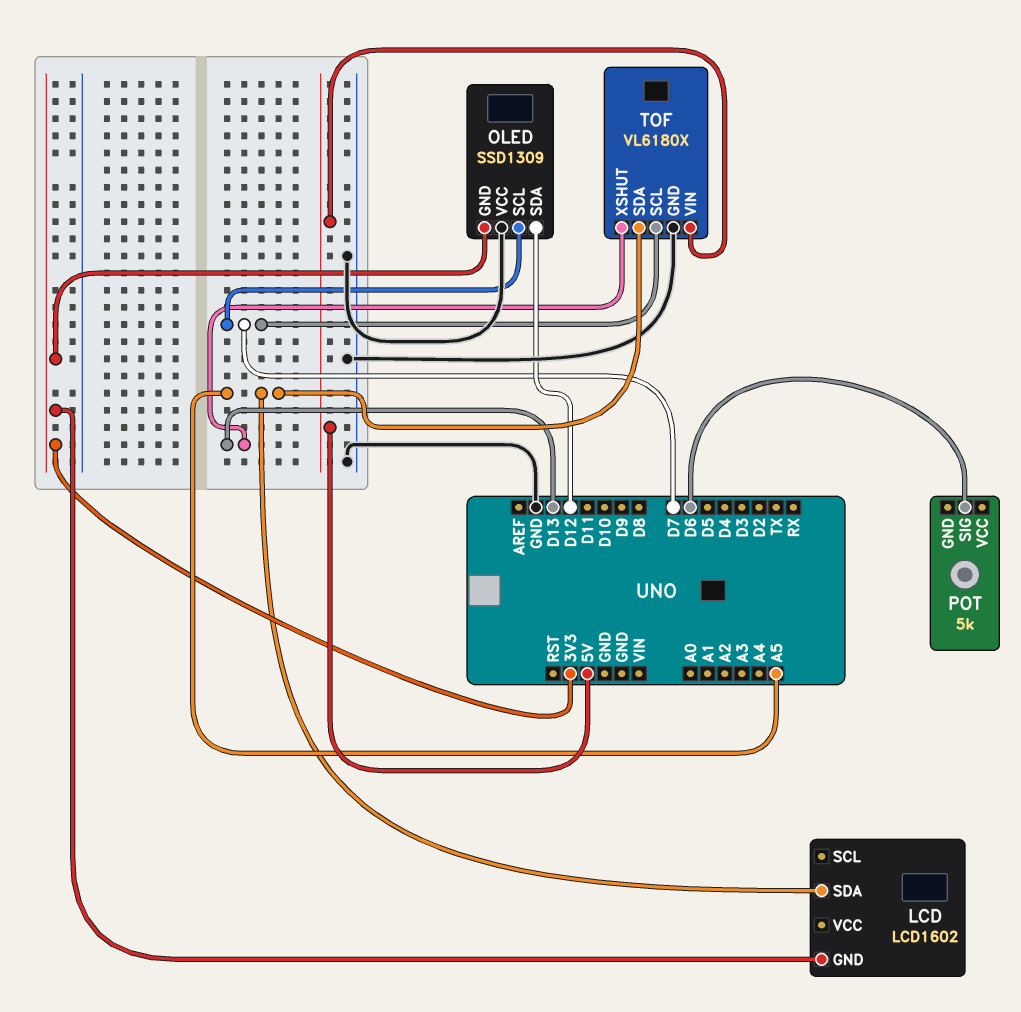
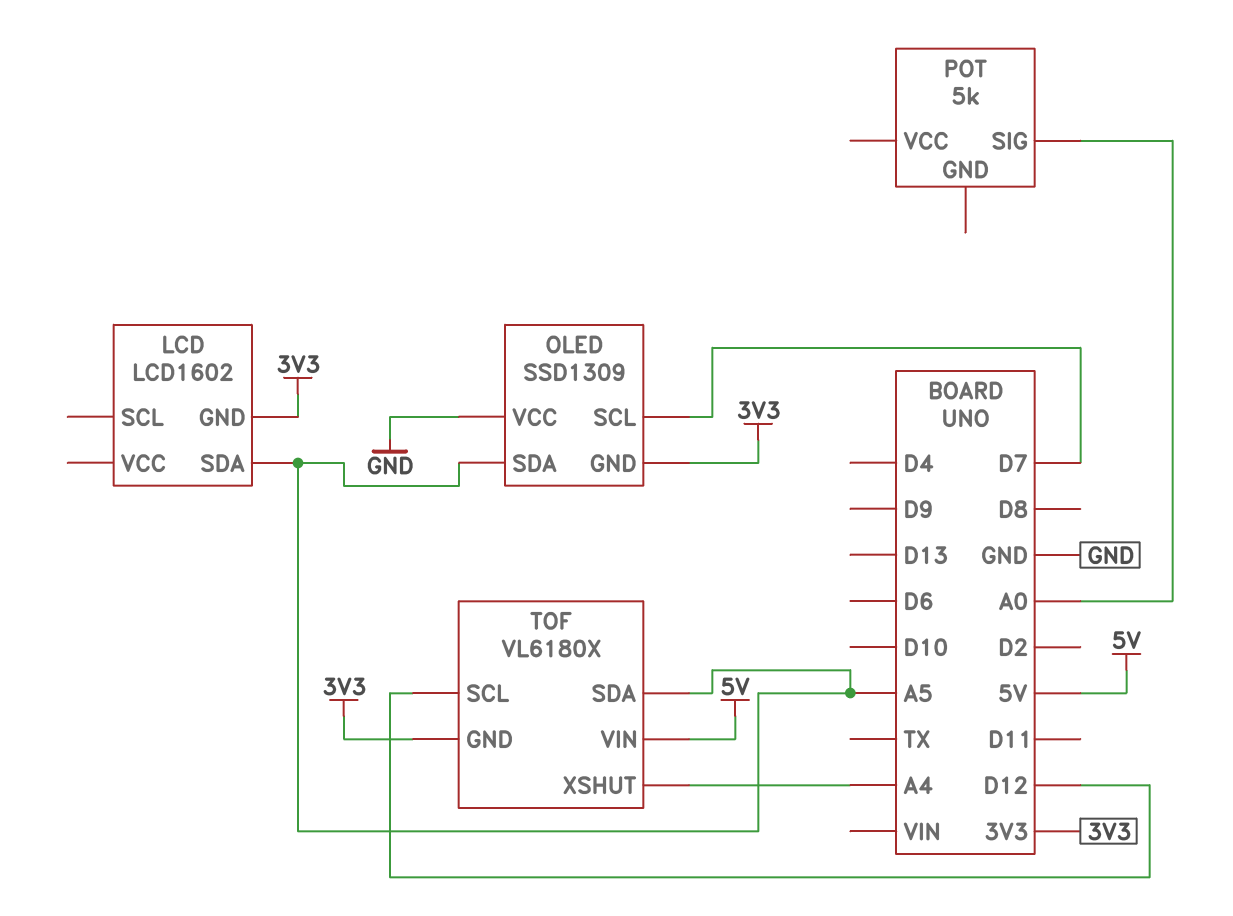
OLED pin SDA: D12 -> A5
POT pin SIG: D6 -> A0
TOF pin GND: GND -> 3V3
TOF pin SCL: D7 -> D12
TOF pin XSHUT: D13 -> A4

